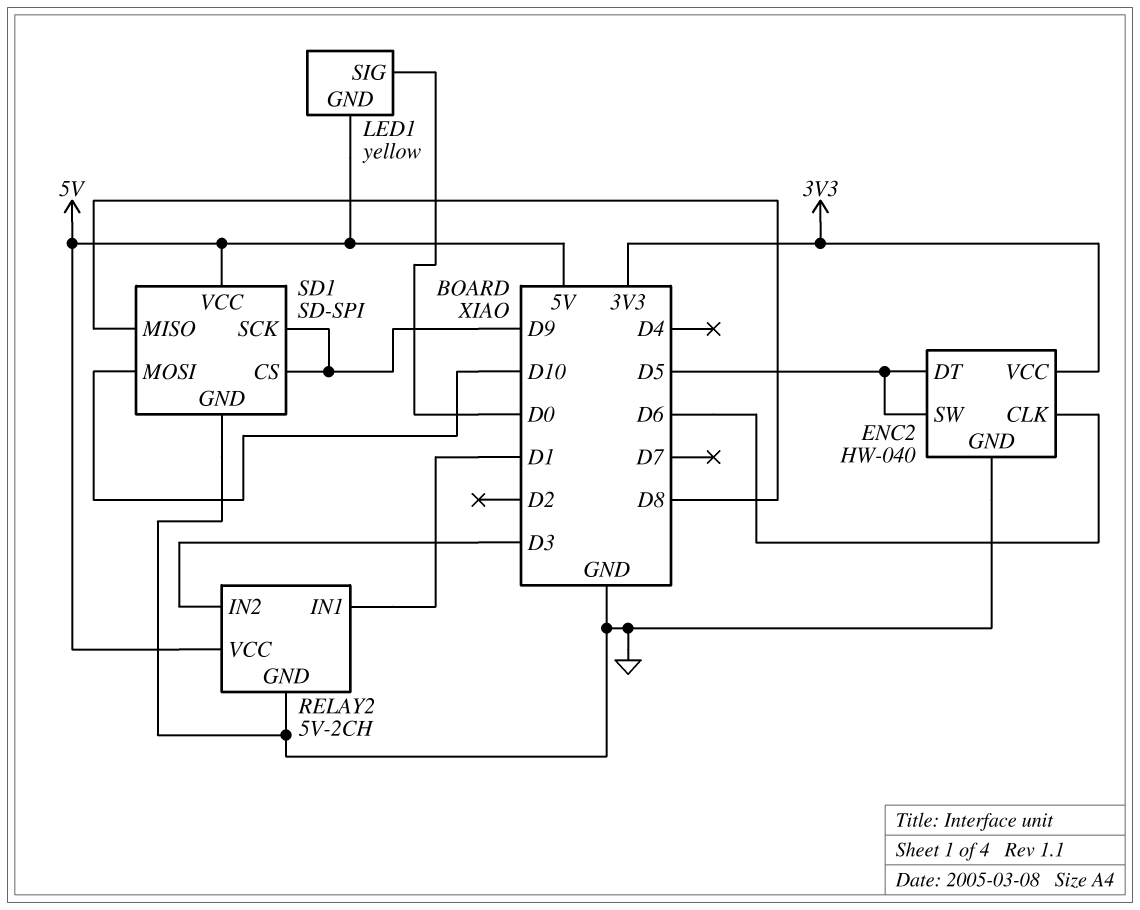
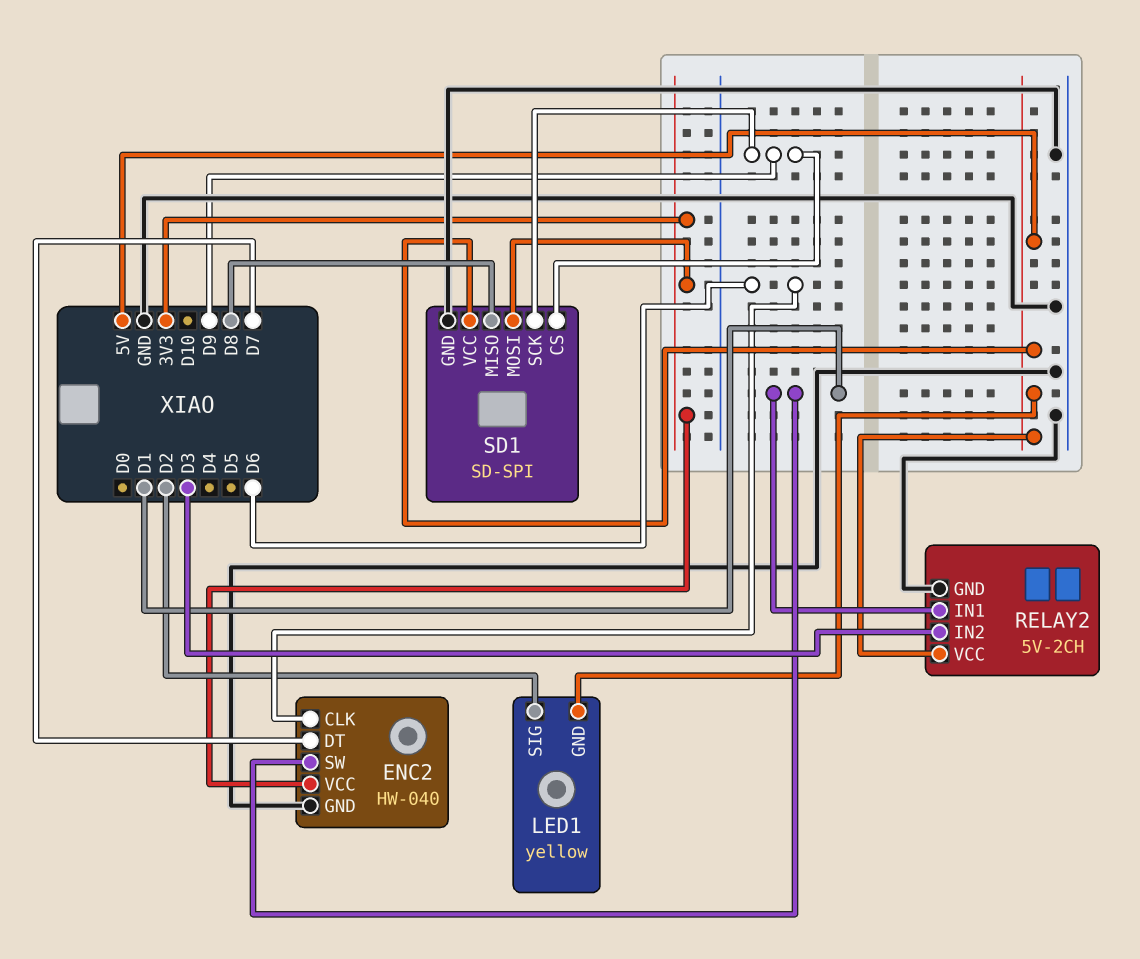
ENC2 pin DT: D5 -> D7
ENC2 pin SW: D5 -> D1
LED1 pin SIG: D0 -> D2
SD1 pin MOSI: D10 -> 3V3

